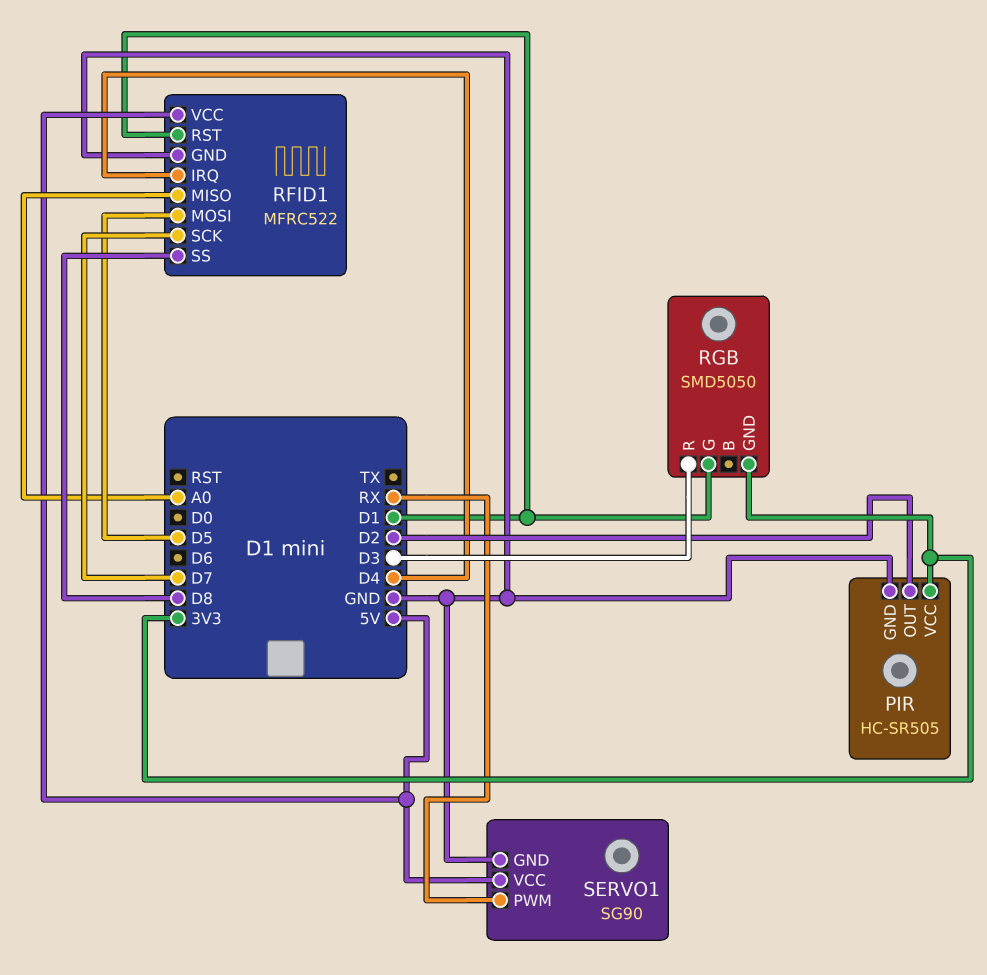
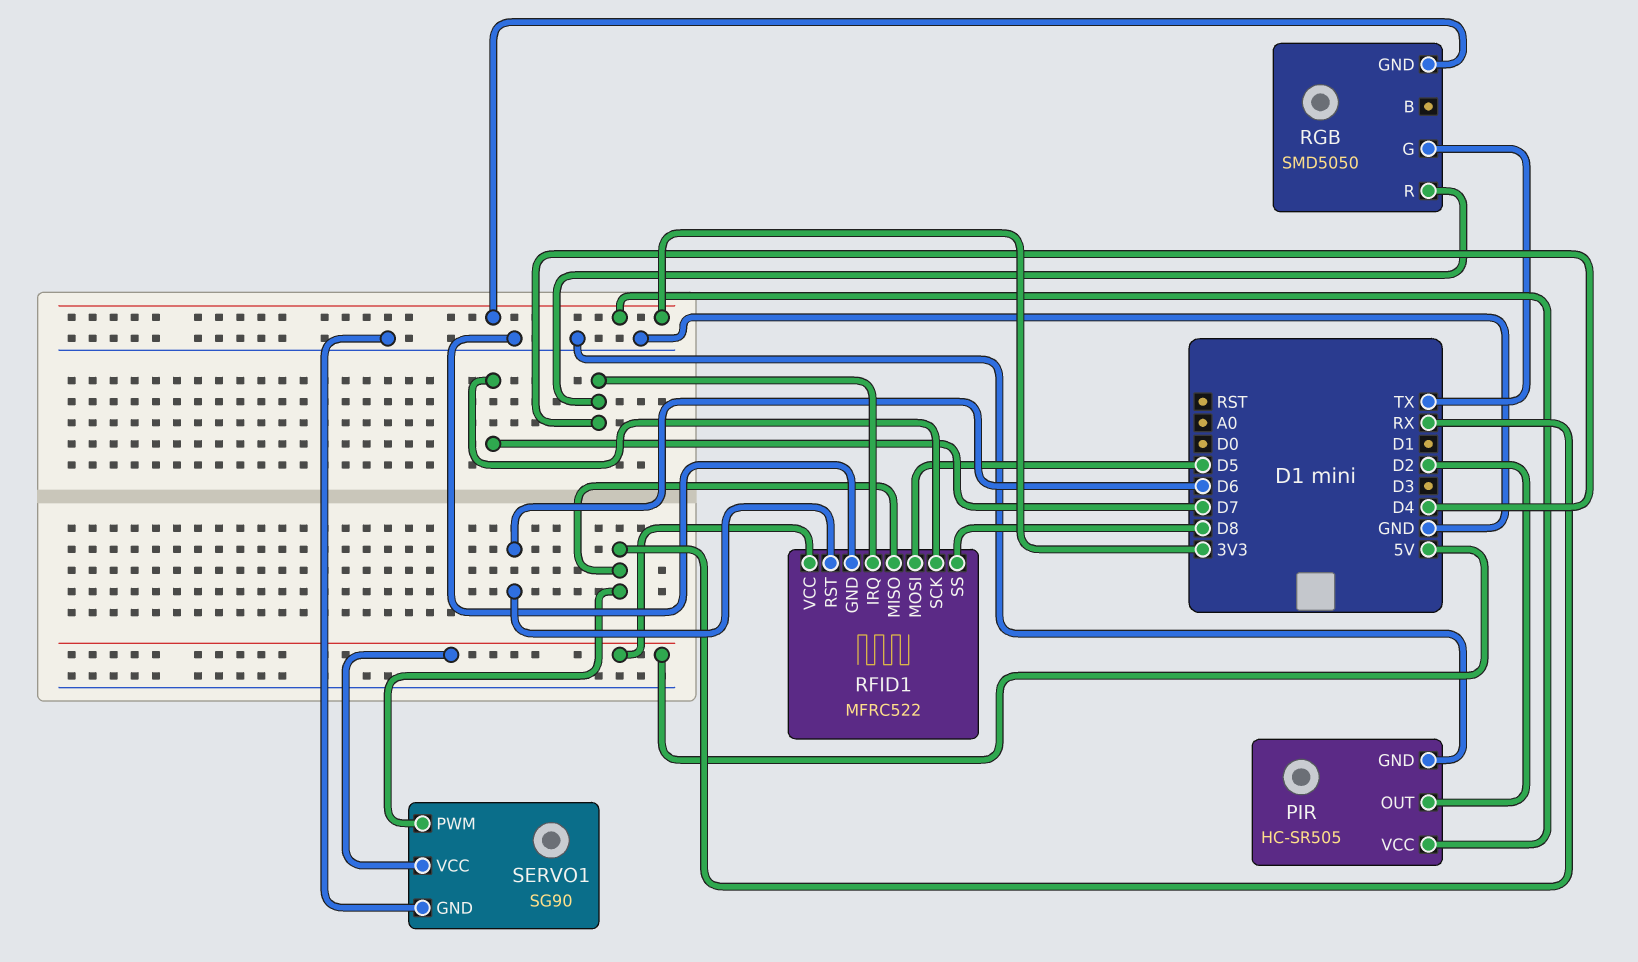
RFID1 pin MISO: A0 -> RX
RFID1 pin RST: D1 -> D6
RGB pin G: D1 -> TX
RGB pin R: D3 -> D4

